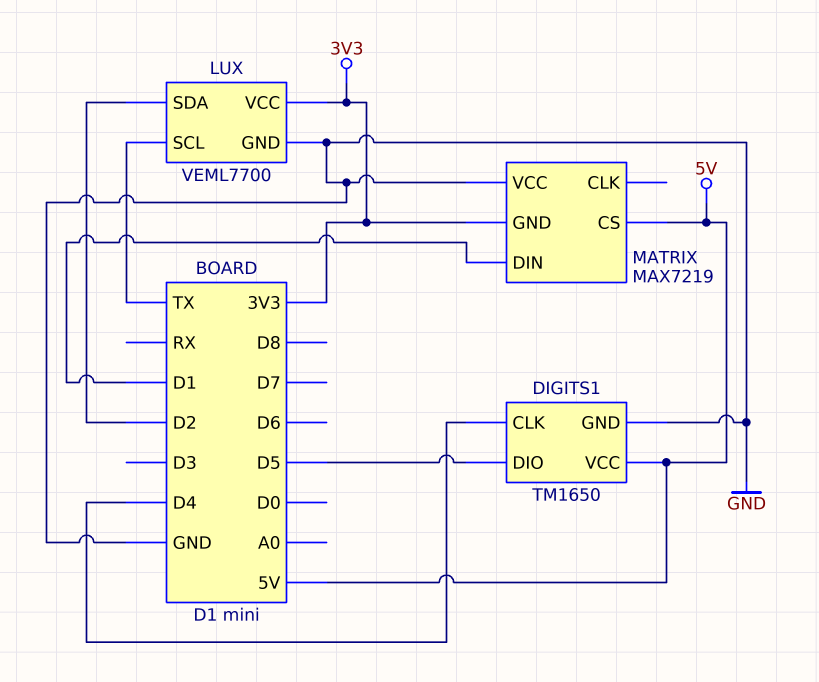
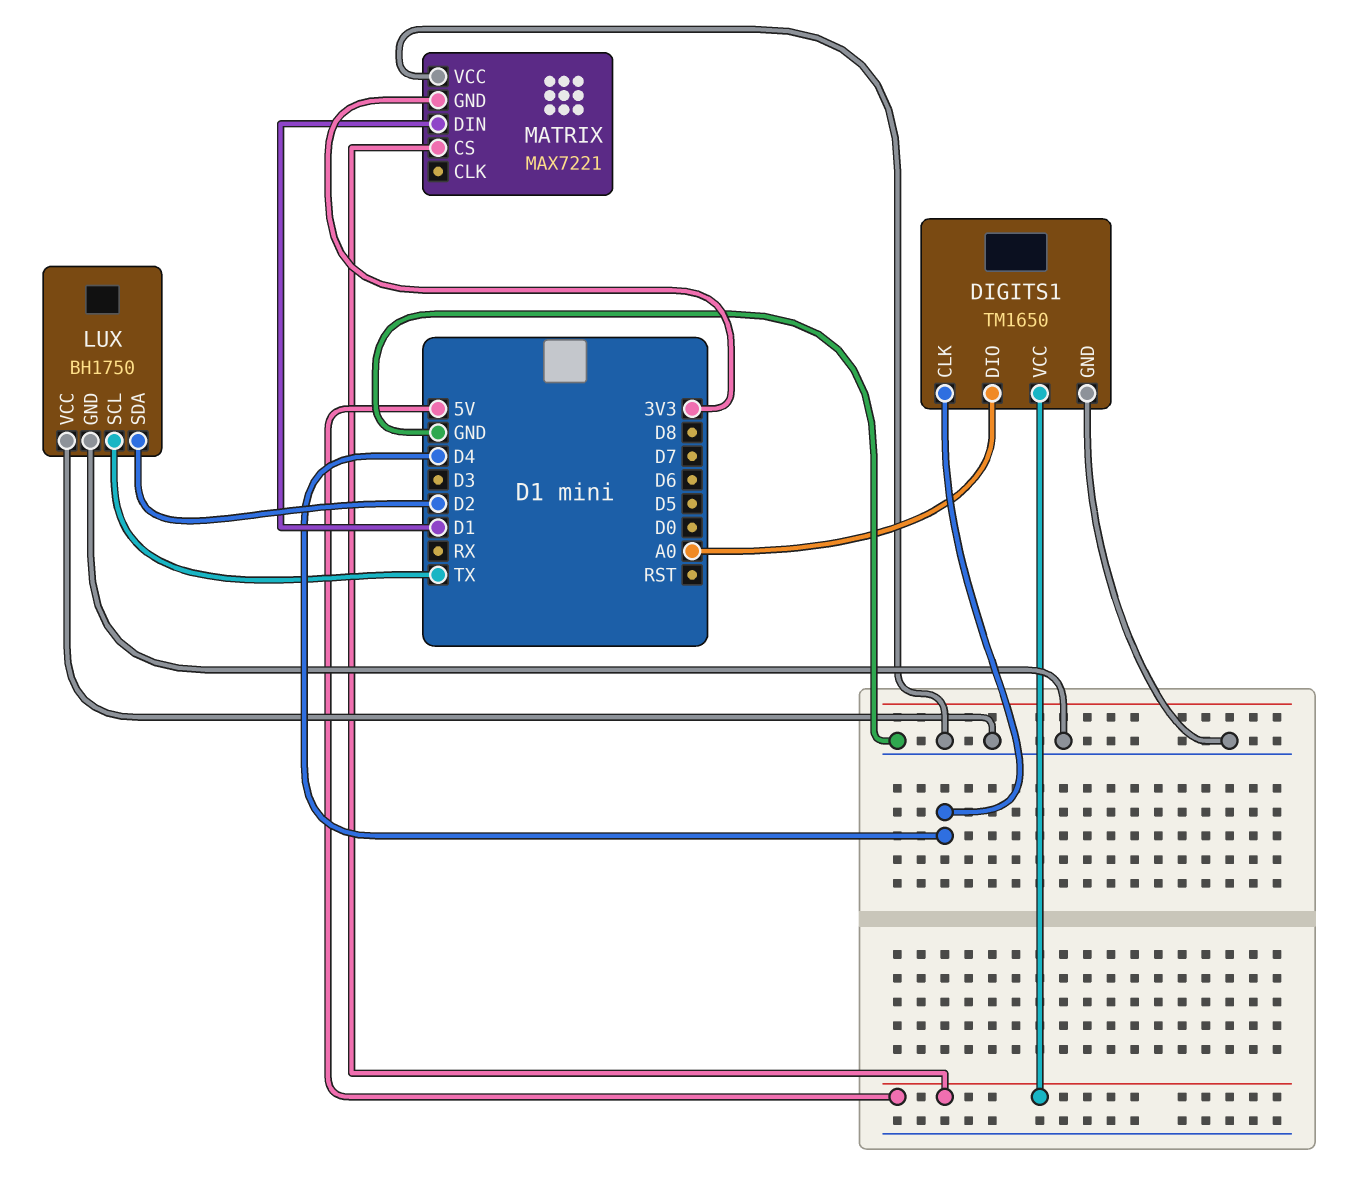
DIGITS1 pin DIO: D5 -> A0
LUX: VEML7700 -> BH1750
LUX pin VCC: 3V3 -> GND
MATRIX: MAX7219 -> MAX7221

